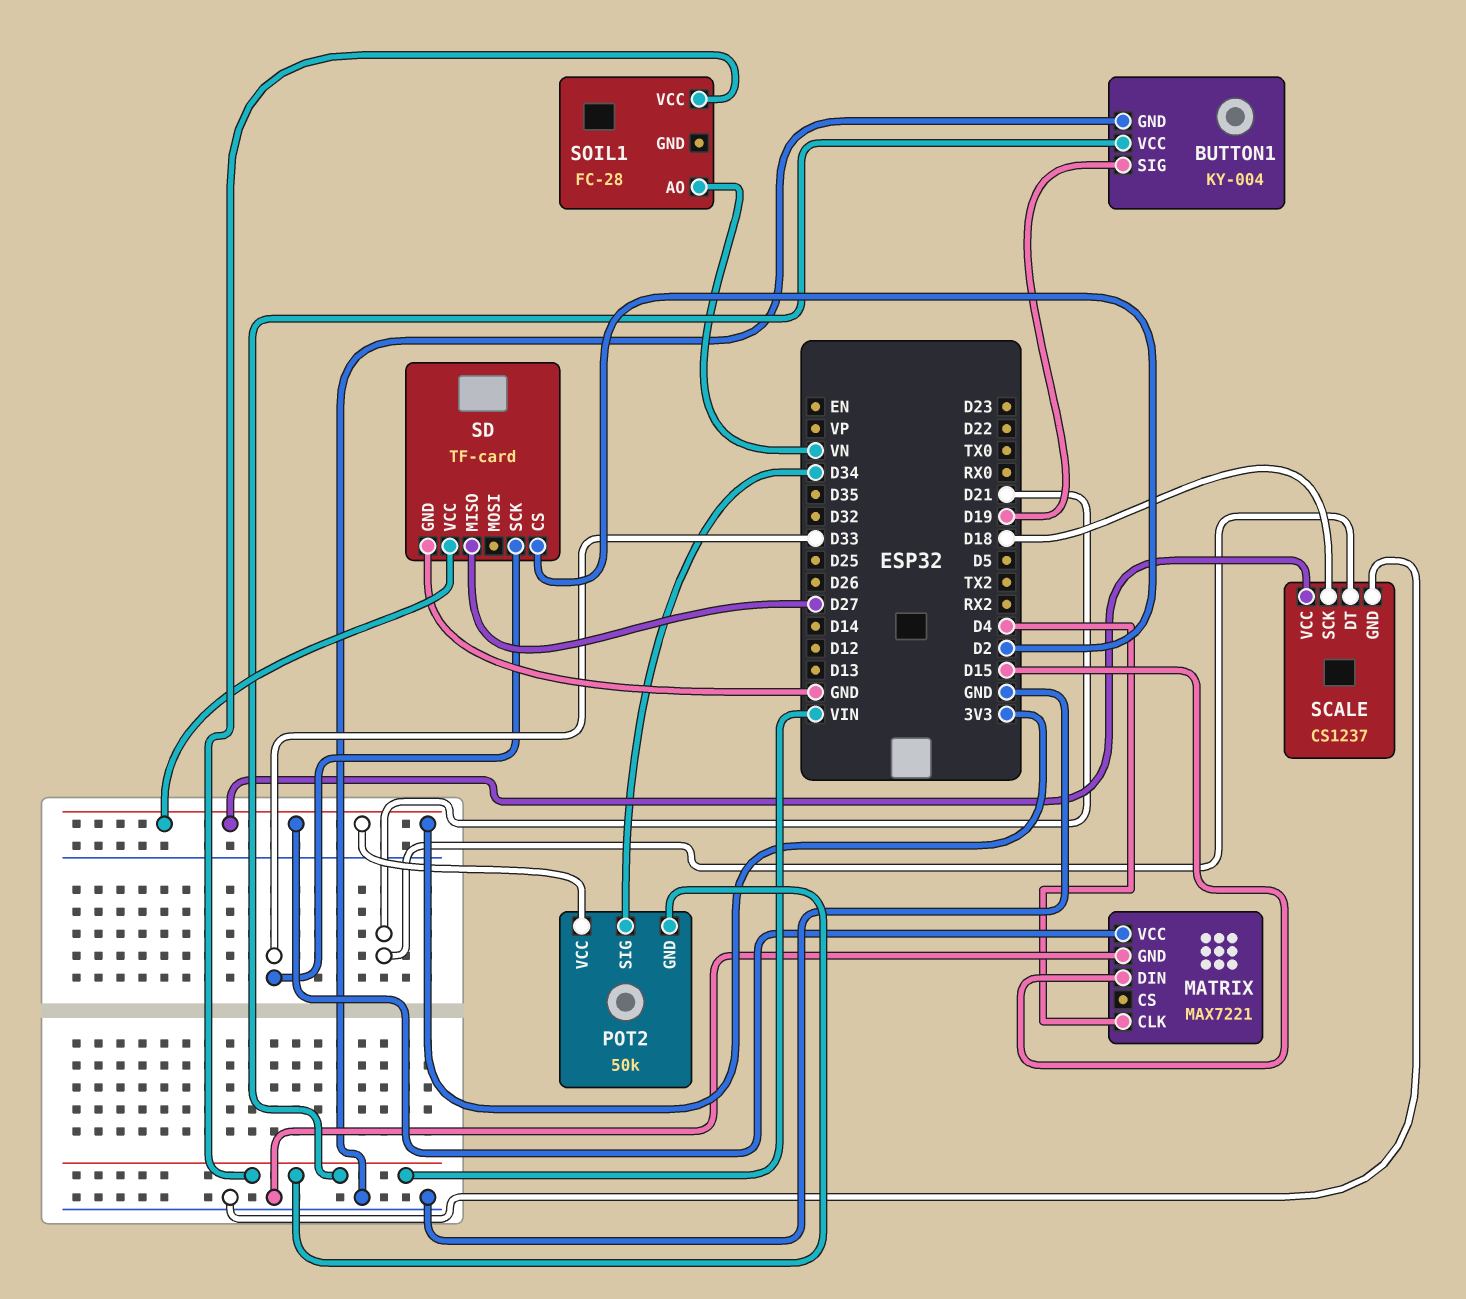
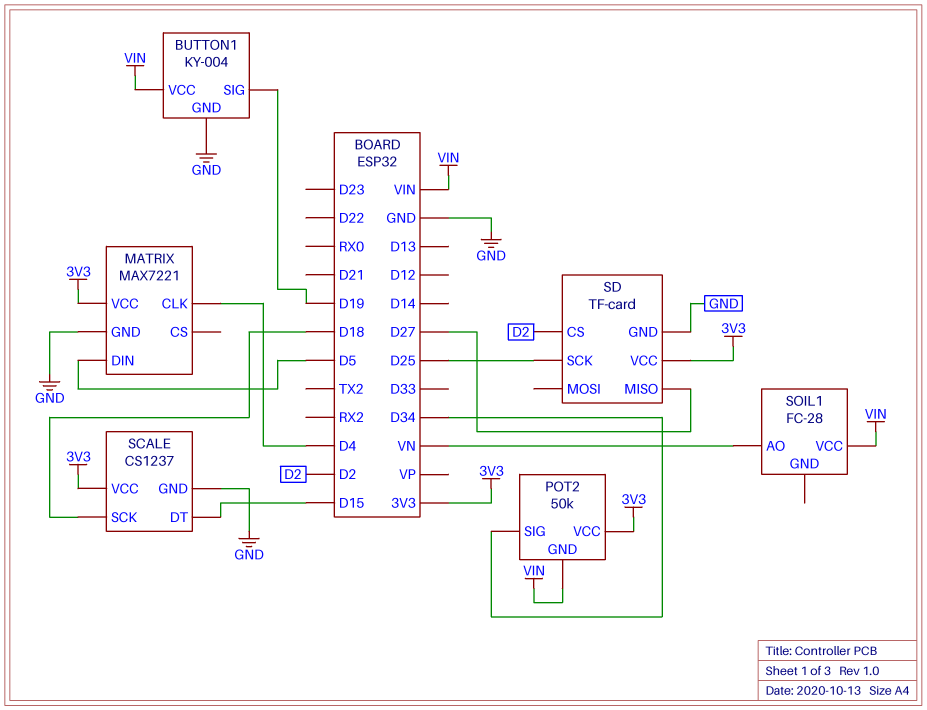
MATRIX pin DIN: D15 -> D5
SCALE pin DT: D21 -> D15
SD pin SCK: D33 -> D25

